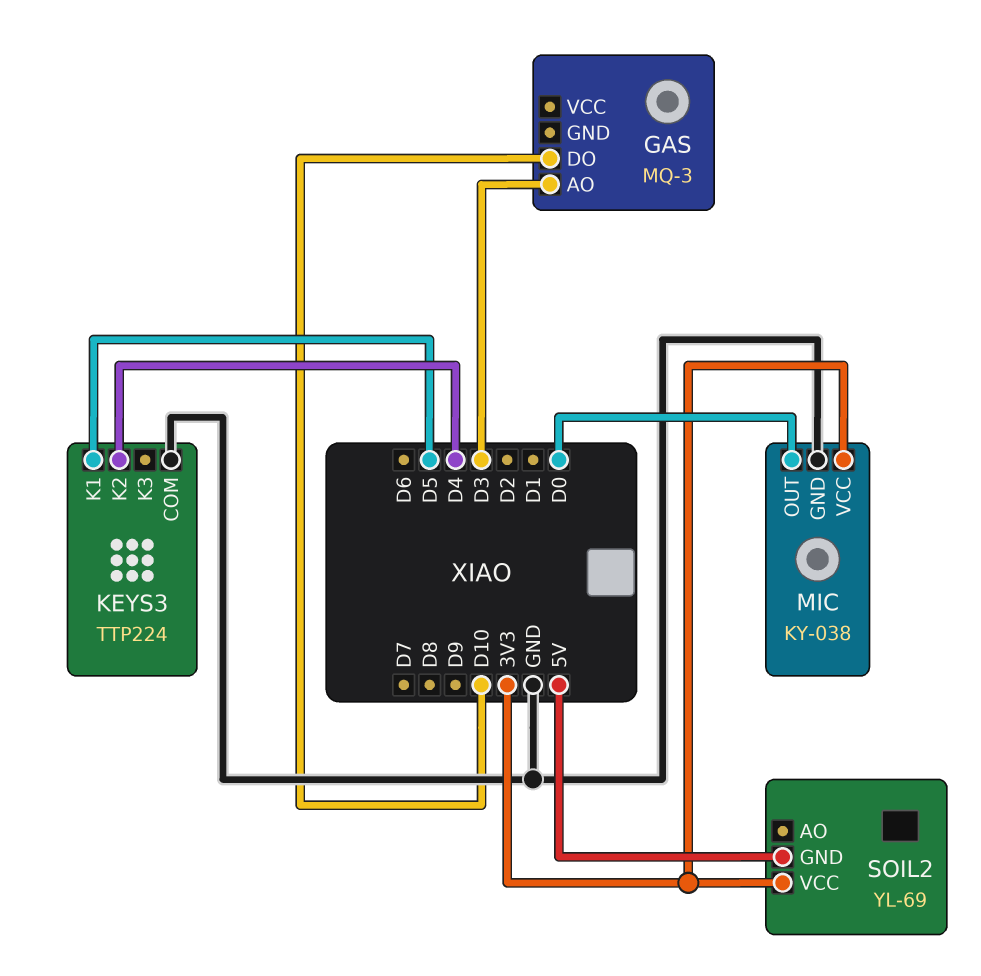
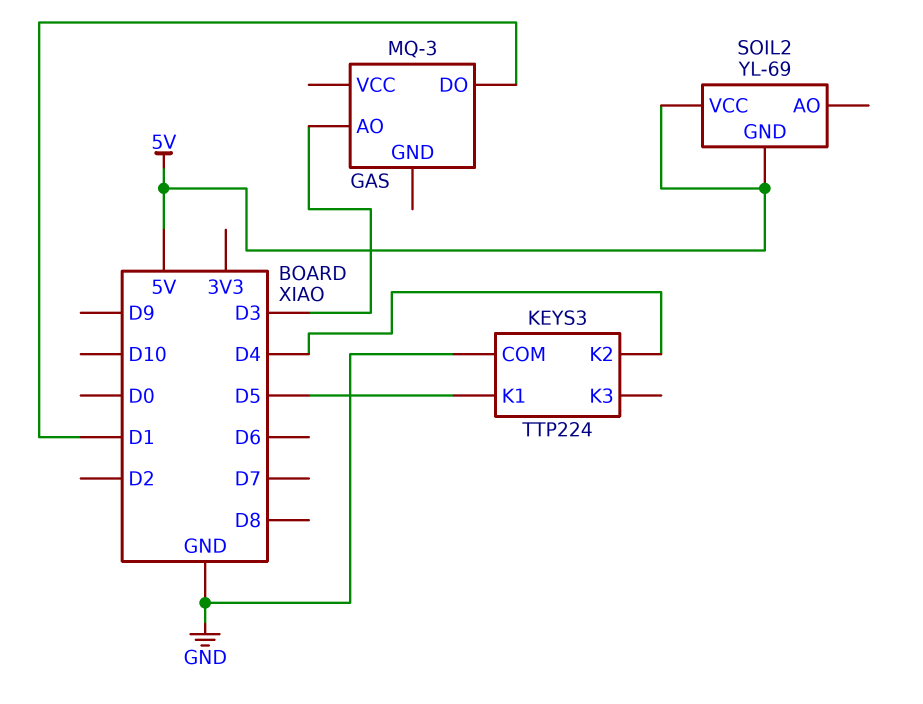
GAS pin DO: D10 -> D1
MIC: KY-038 -> none
MIC pin GND: GND -> none
MIC pin OUT: D0 -> none
MIC pin VCC: 3V3 -> none
SOIL2 pin VCC: 3V3 -> 5V

